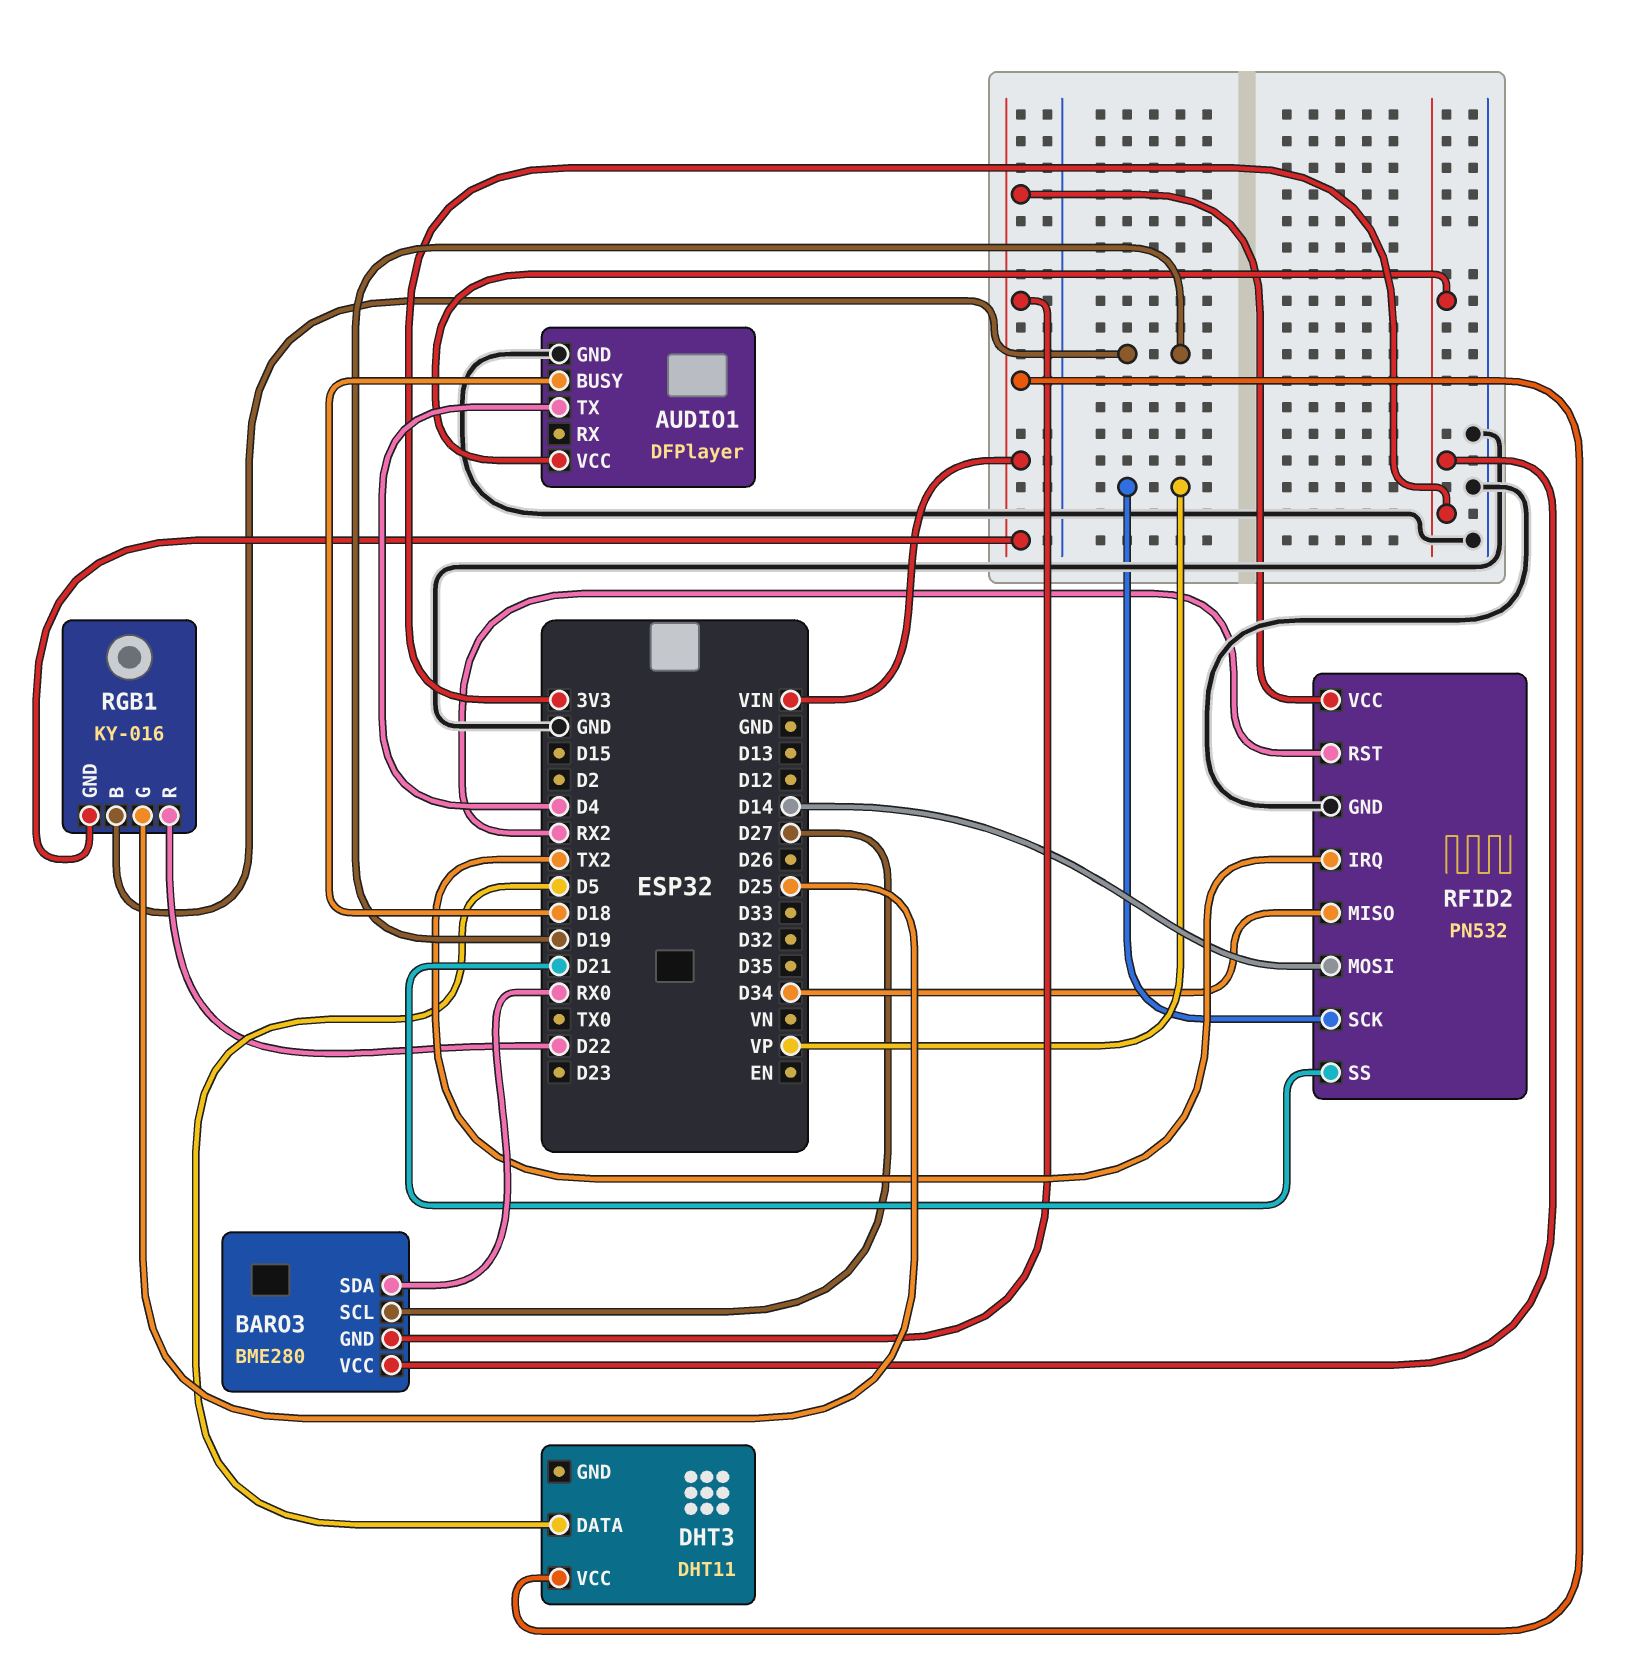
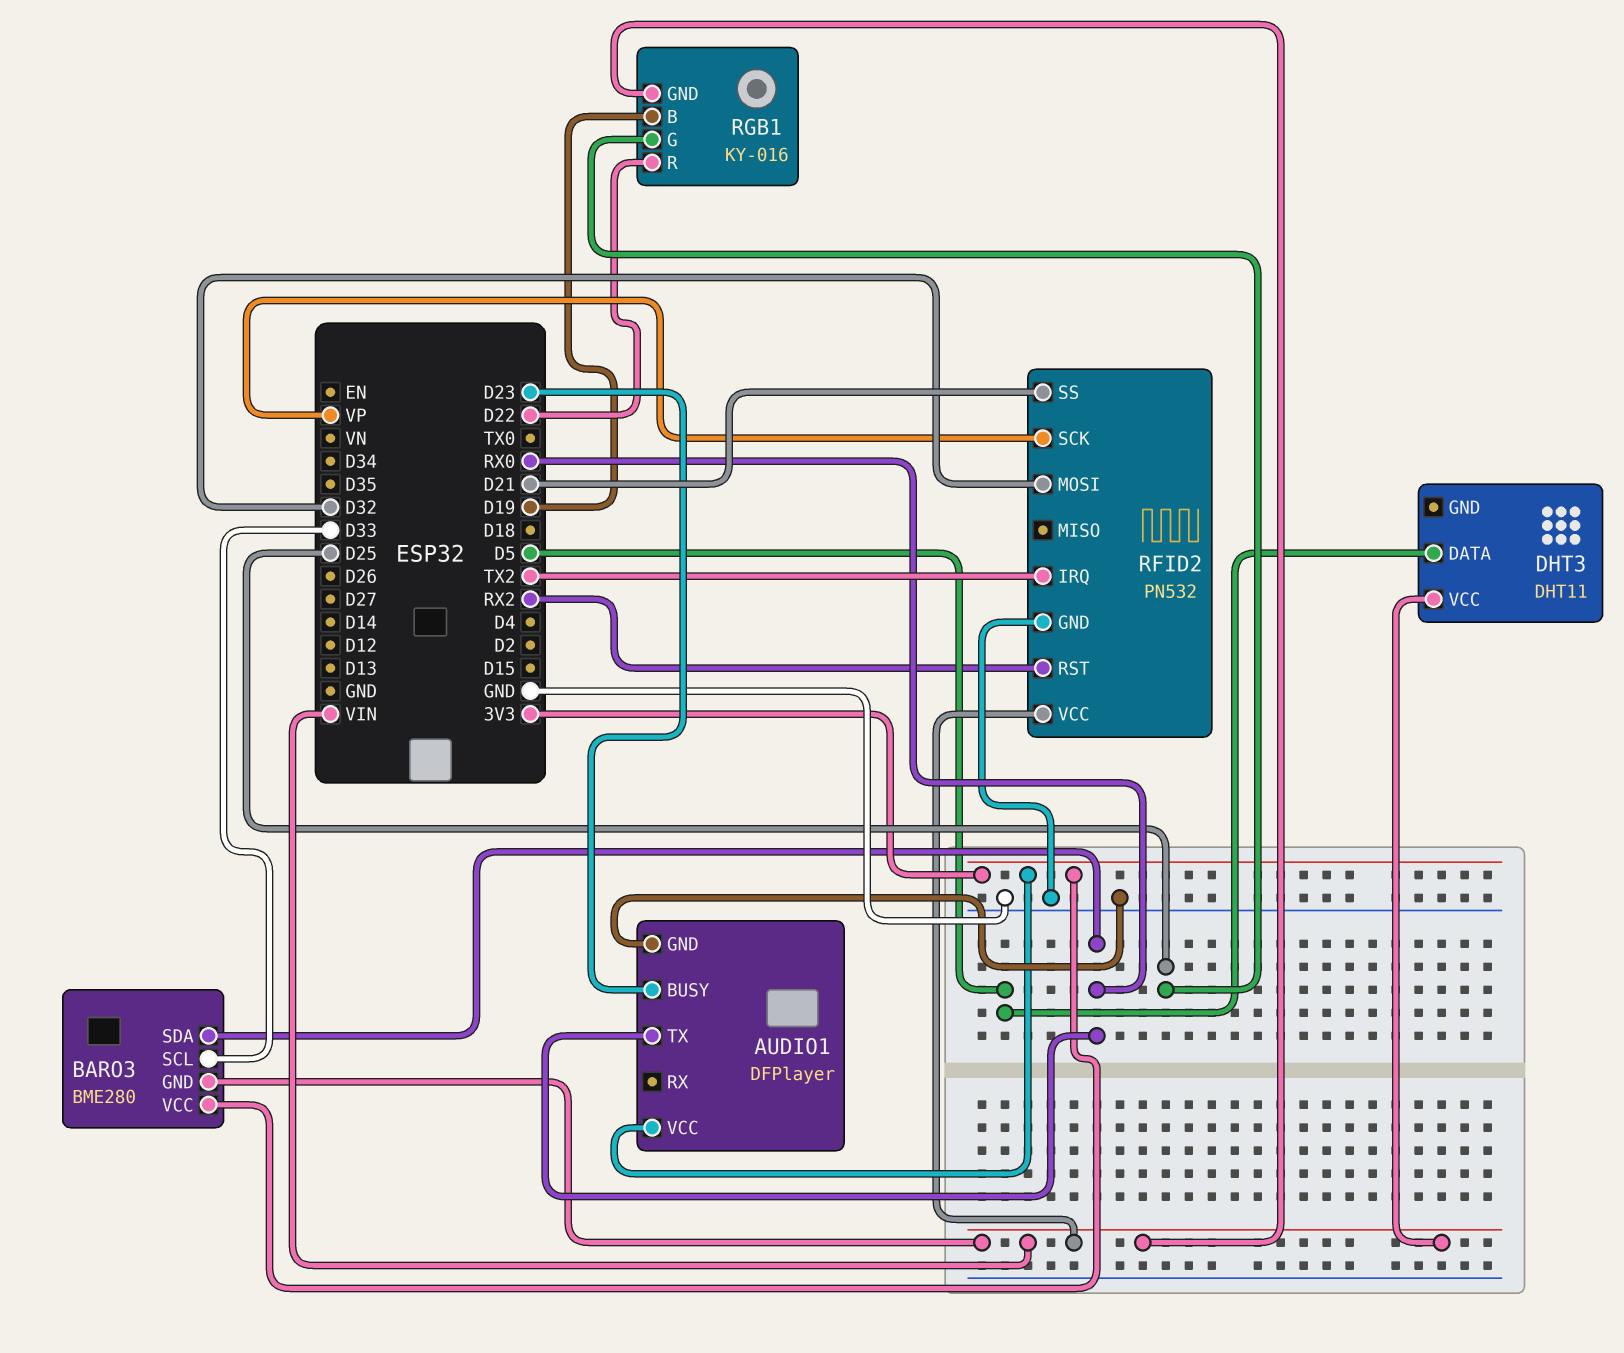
AUDIO1 pin BUSY: D18 -> D23
AUDIO1 pin TX: D4 -> RX0
BARO3 pin SCL: D27 -> D33
RFID2 pin MISO: D34 -> none
RFID2 pin MOSI: D14 -> D32

